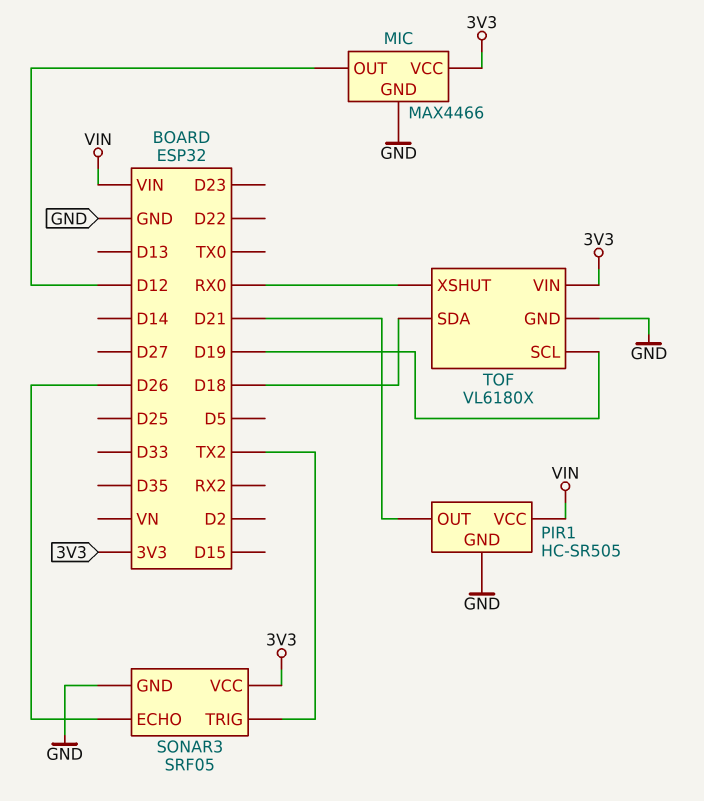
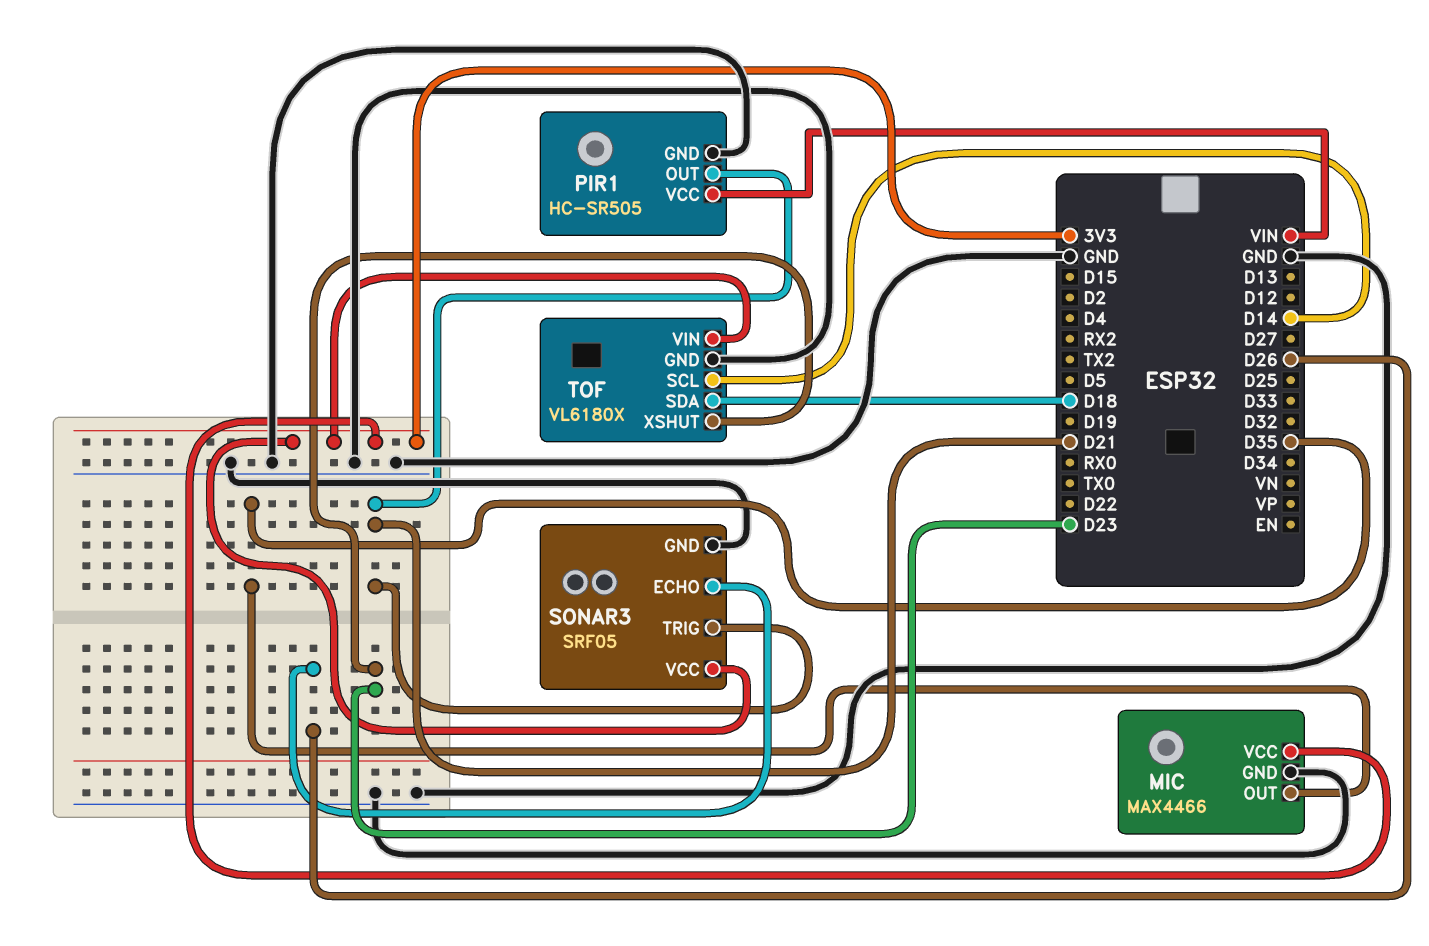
MIC pin OUT: D12 -> D35
SONAR3 pin TRIG: TX2 -> D21
TOF pin SCL: D19 -> D14
TOF pin XSHUT: RX0 -> D23

